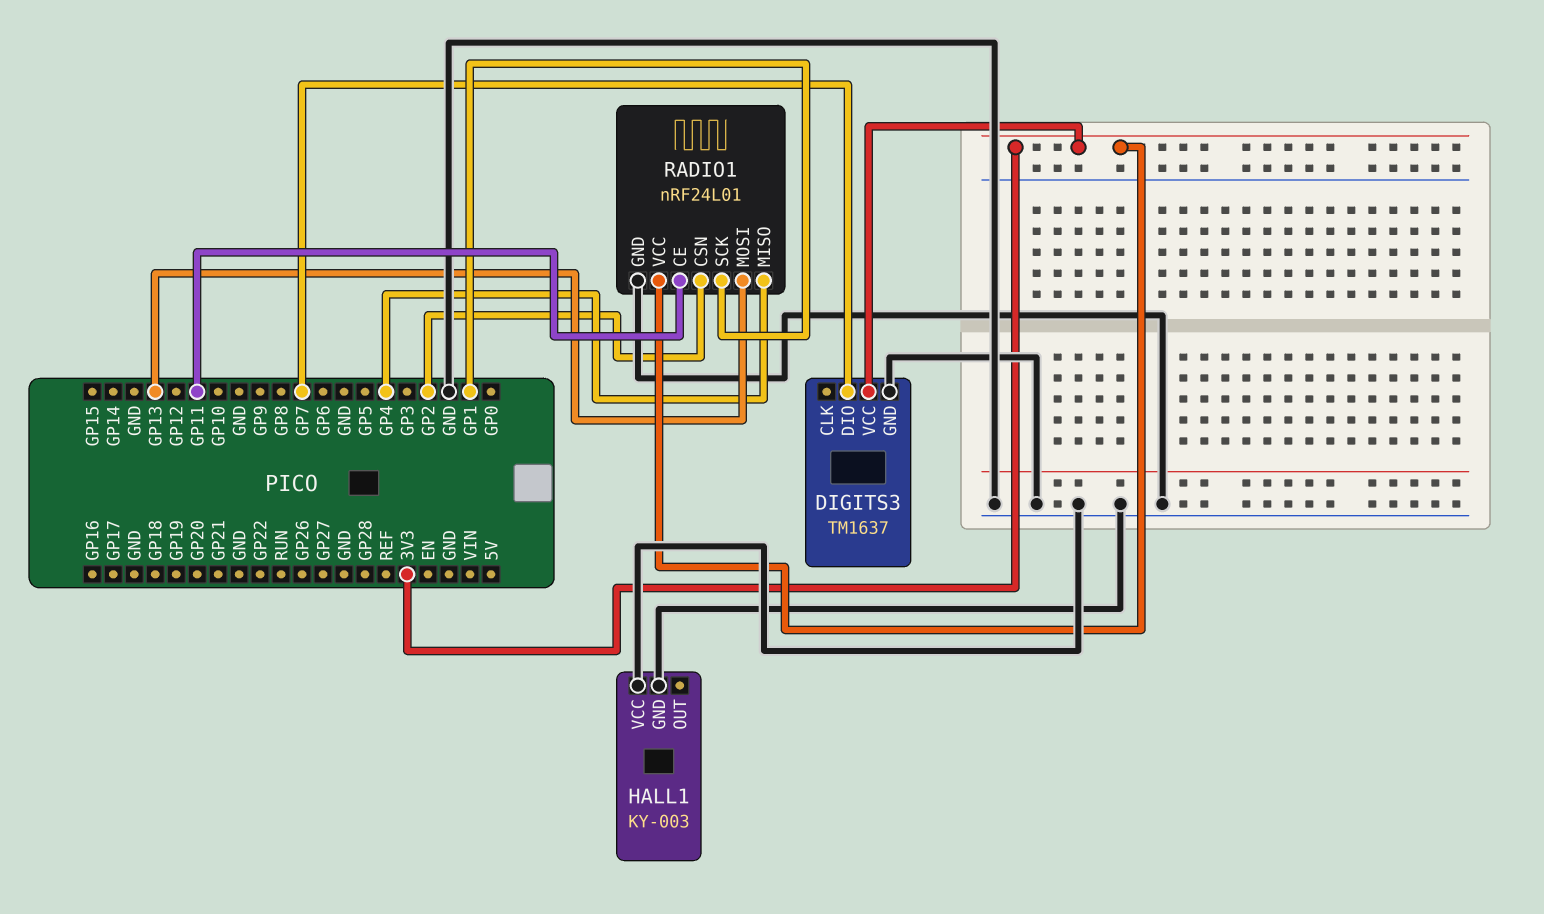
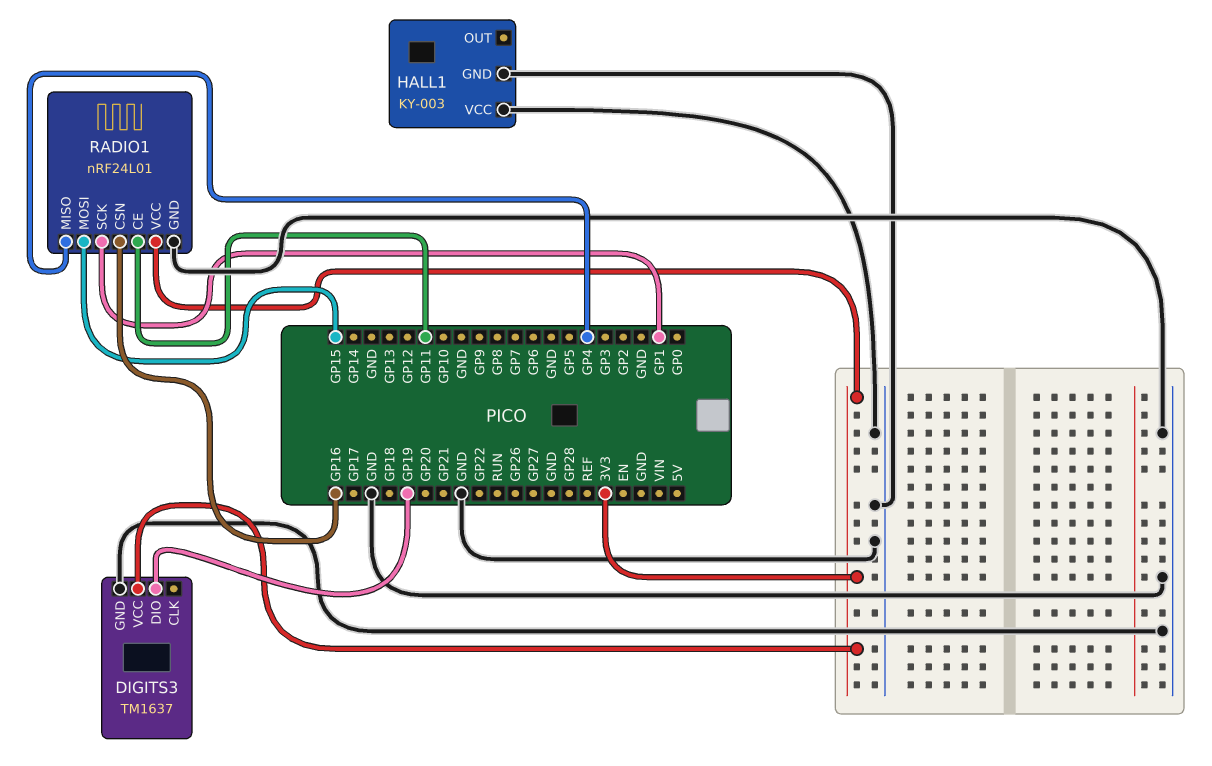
DIGITS3 pin DIO: GP7 -> GP19
RADIO1 pin CSN: GP2 -> GP16
RADIO1 pin MOSI: GP13 -> GP15

